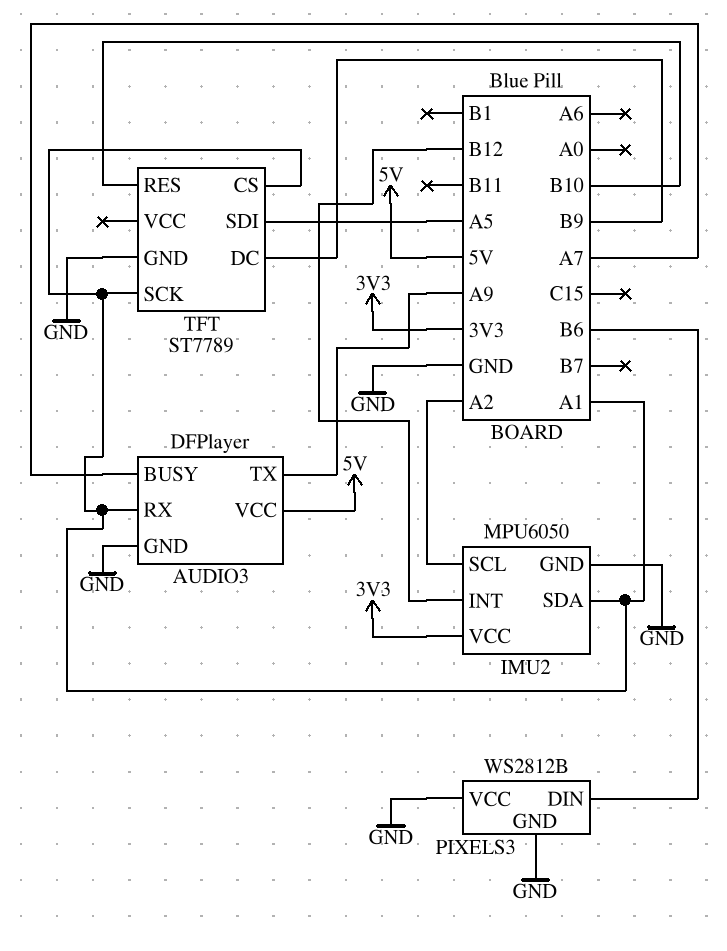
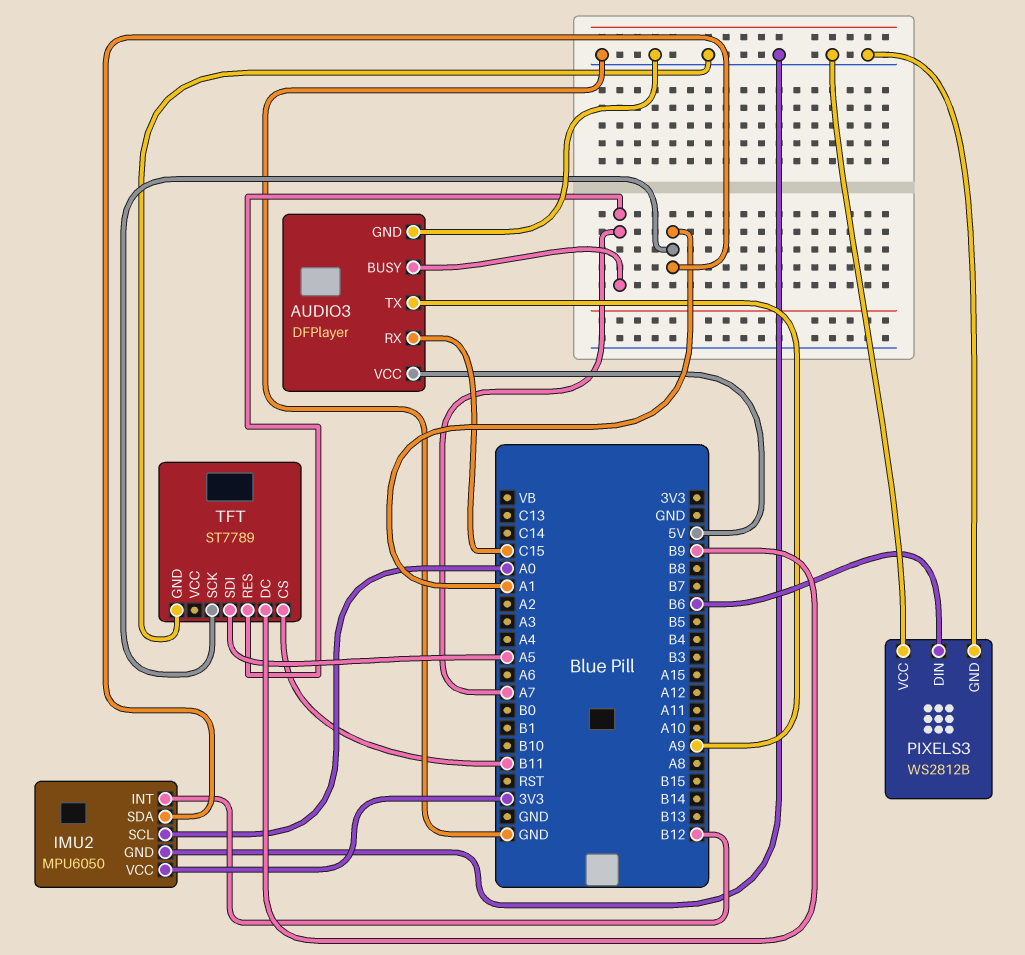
AUDIO3 pin RX: A1 -> C15
IMU2 pin SCL: A2 -> A0
TFT pin CS: A1 -> B11
TFT pin RES: B10 -> A7

